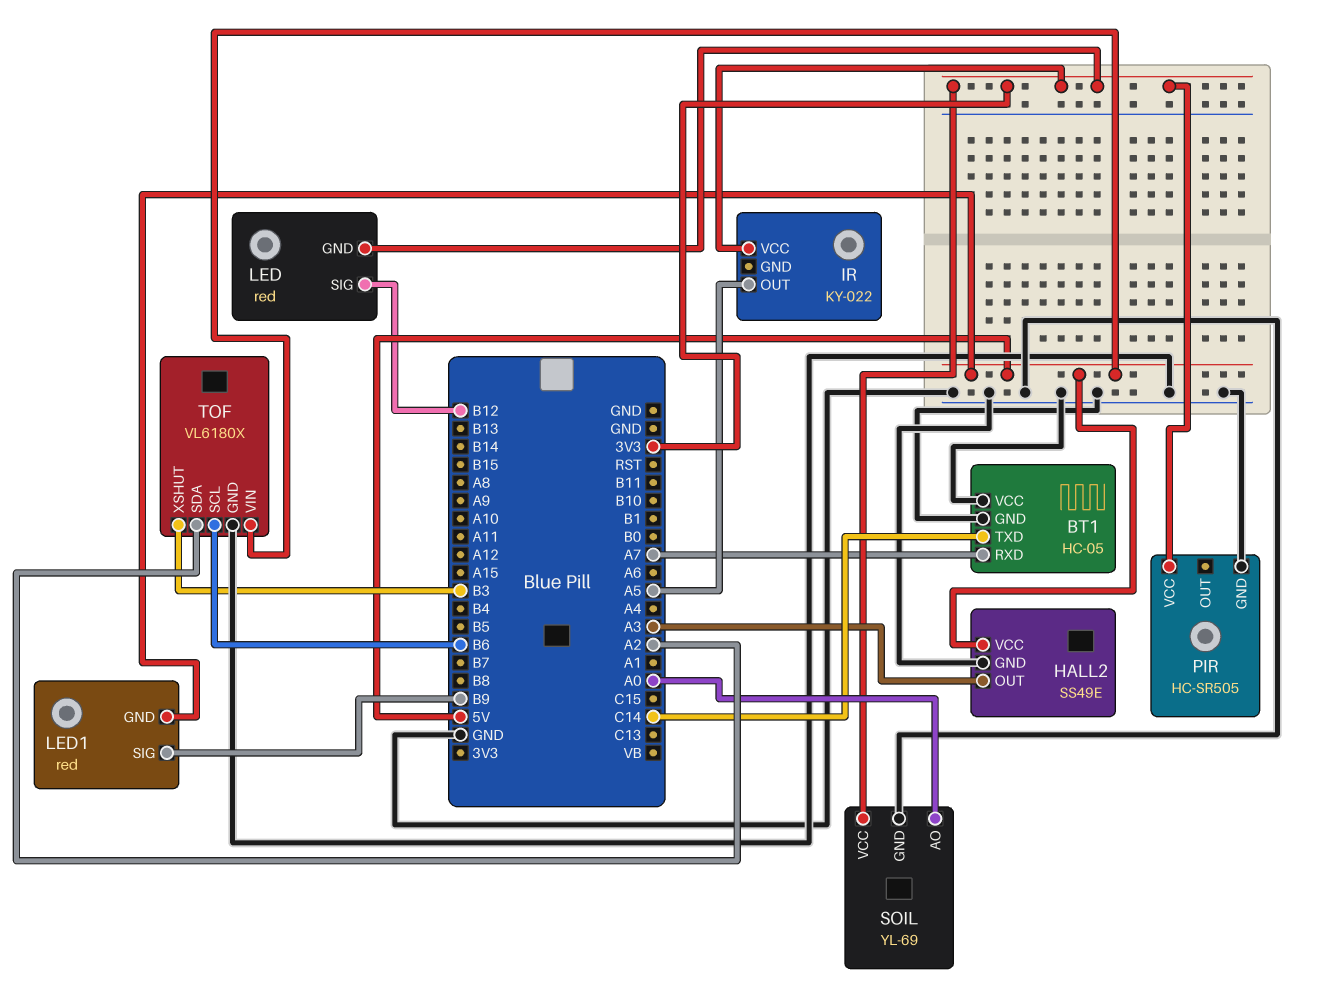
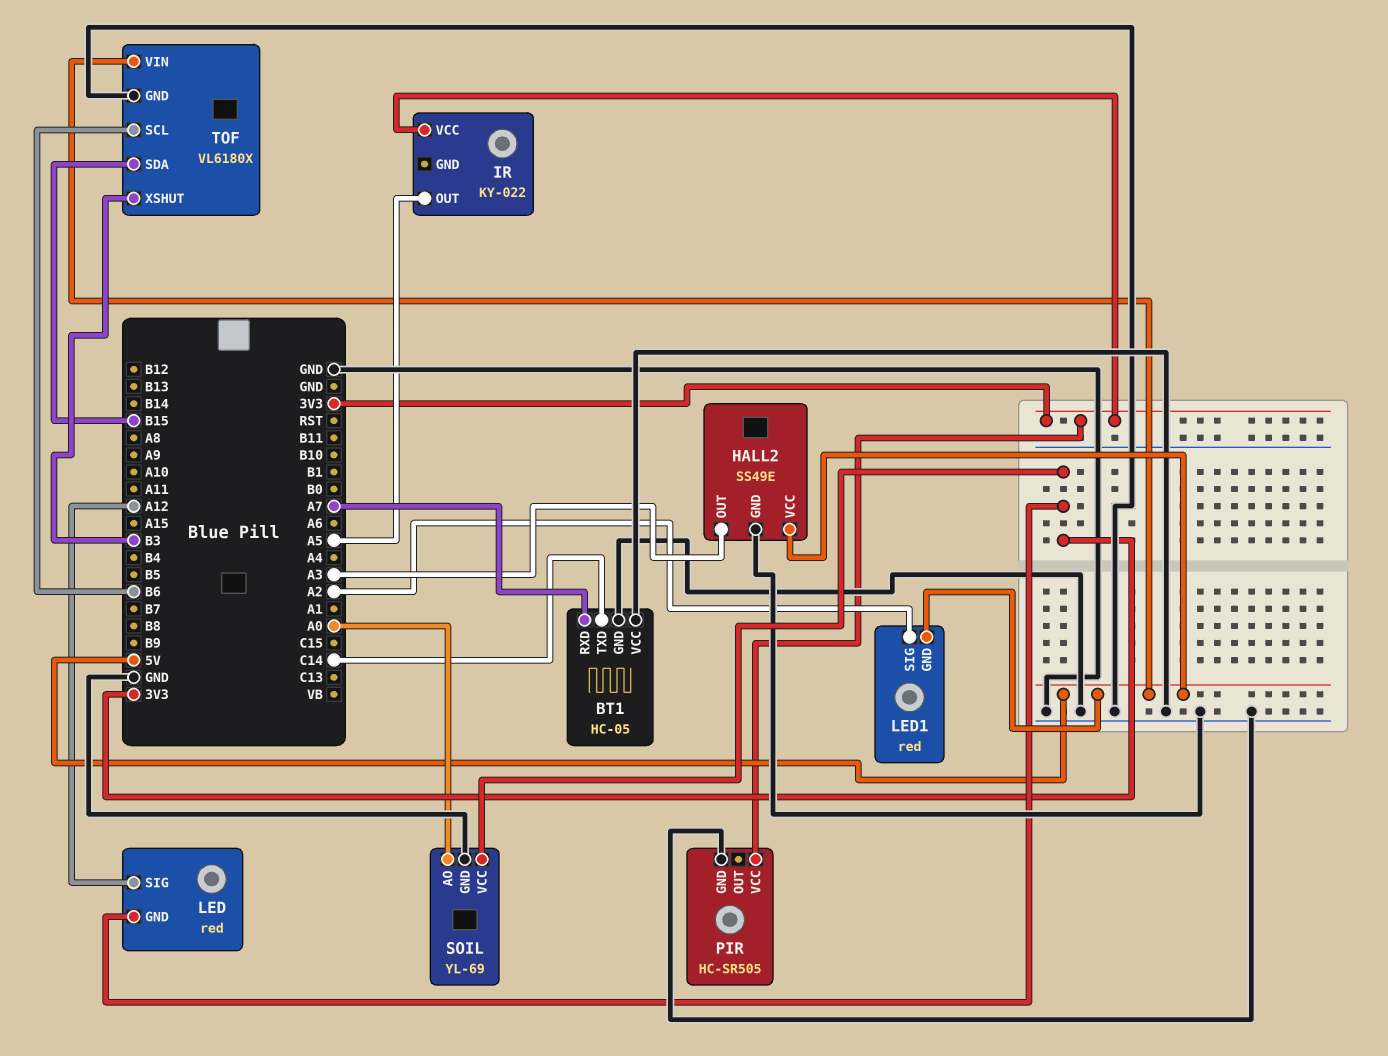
LED pin SIG: B12 -> A12
LED1 pin SIG: B9 -> A2
TOF pin SDA: A2 -> B15

